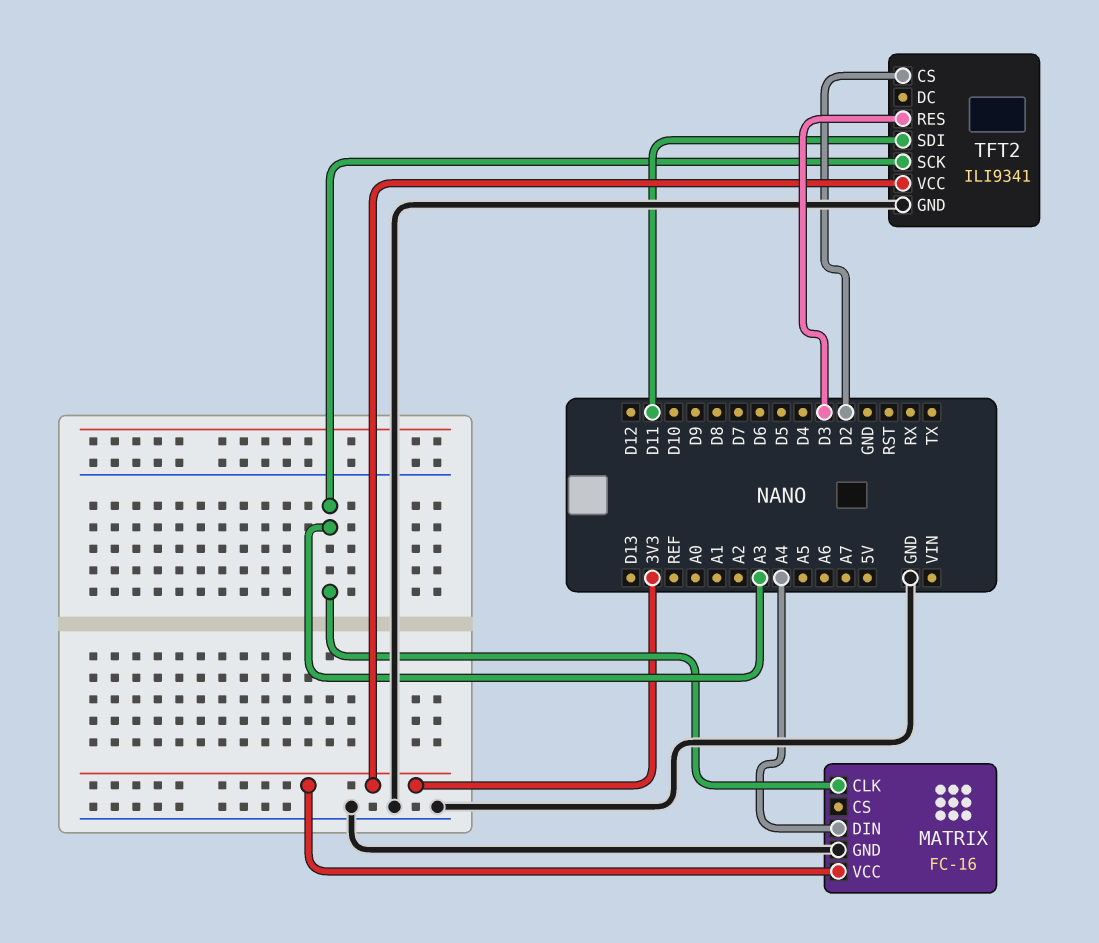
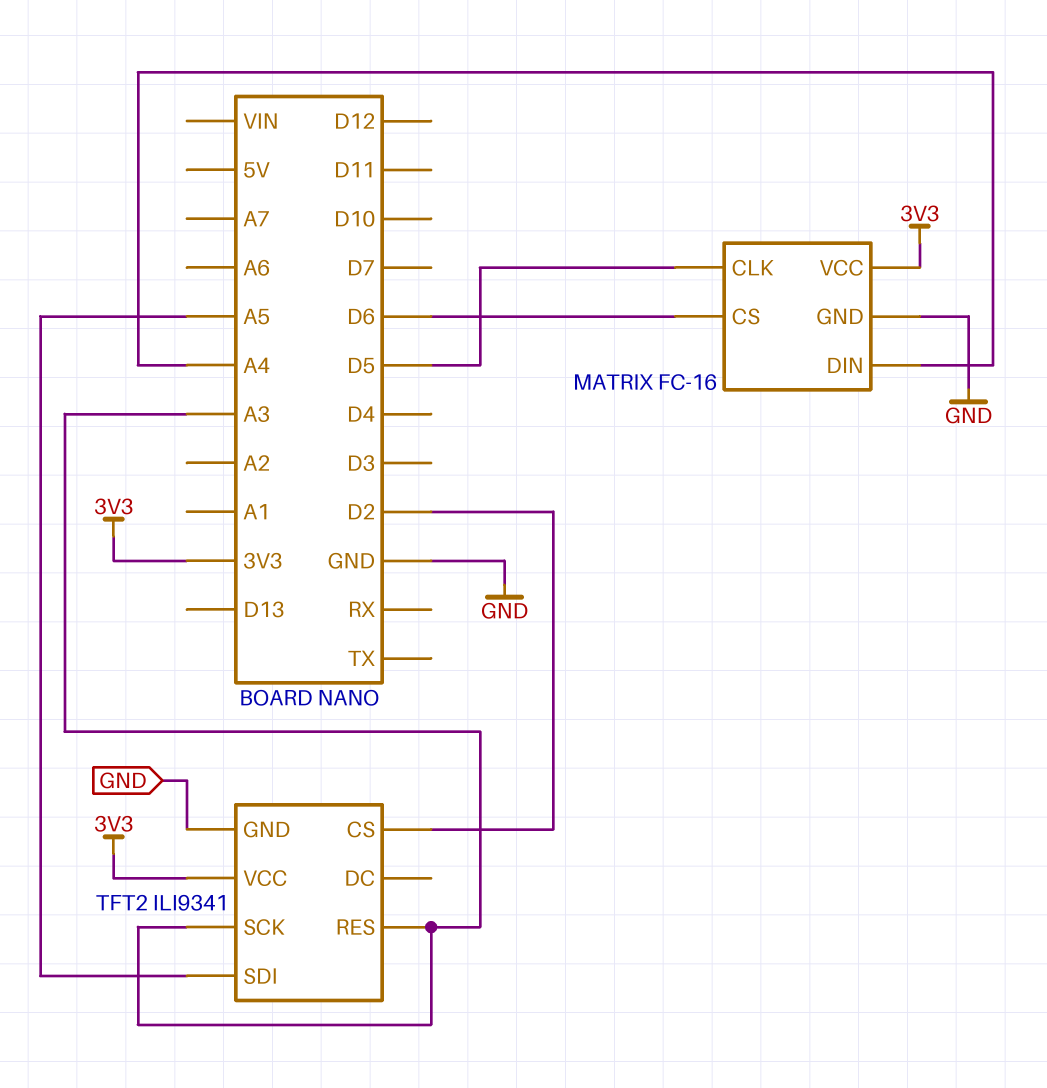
MATRIX pin CLK: A3 -> D5
MATRIX pin CS: none -> D6
TFT2 pin RES: D3 -> A3
TFT2 pin SDI: D11 -> A5

